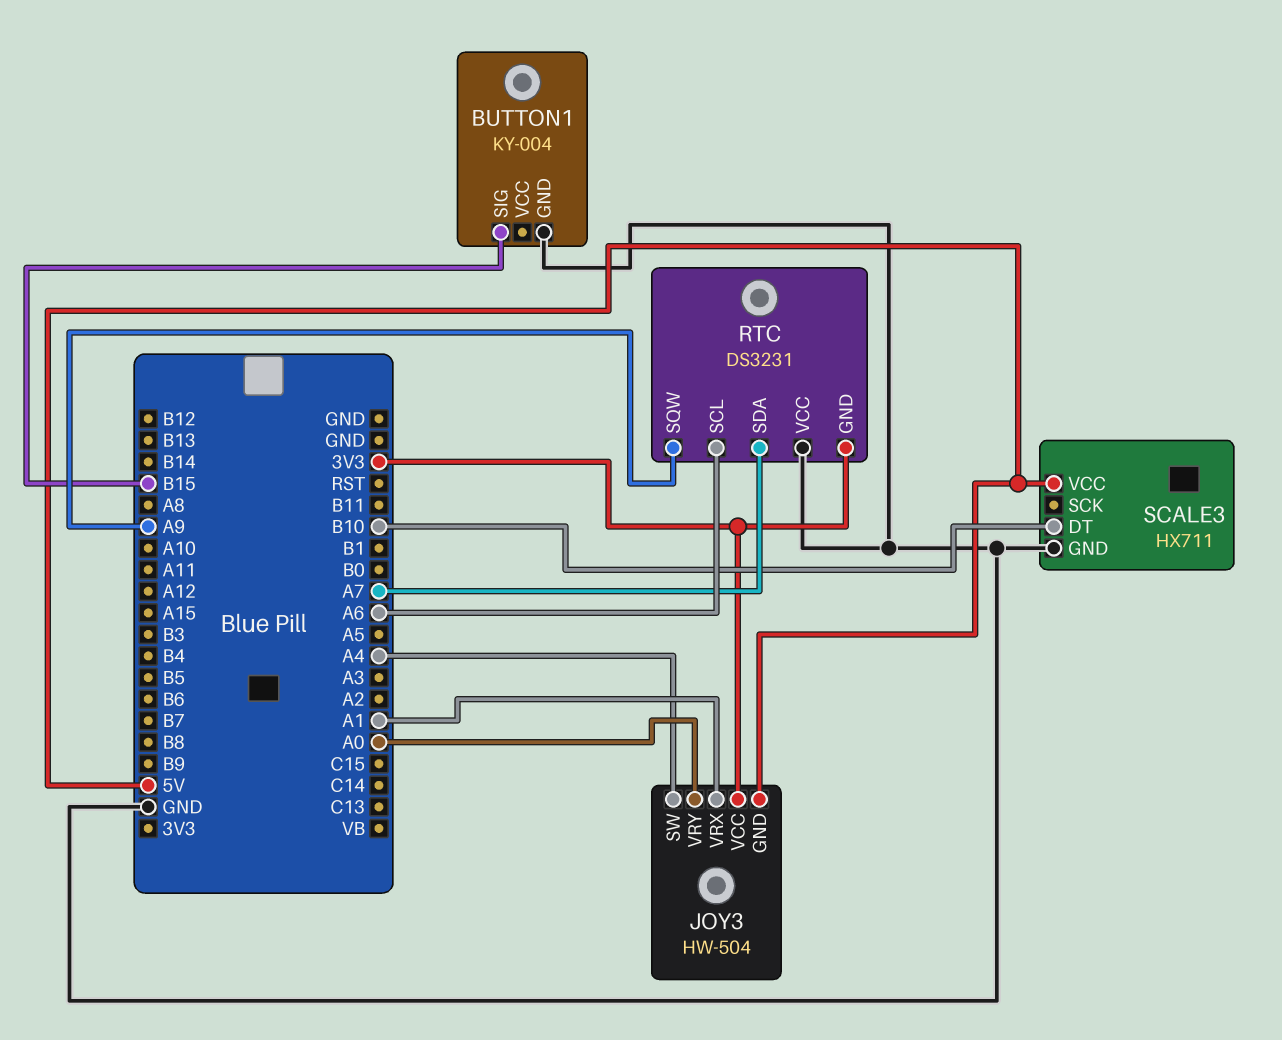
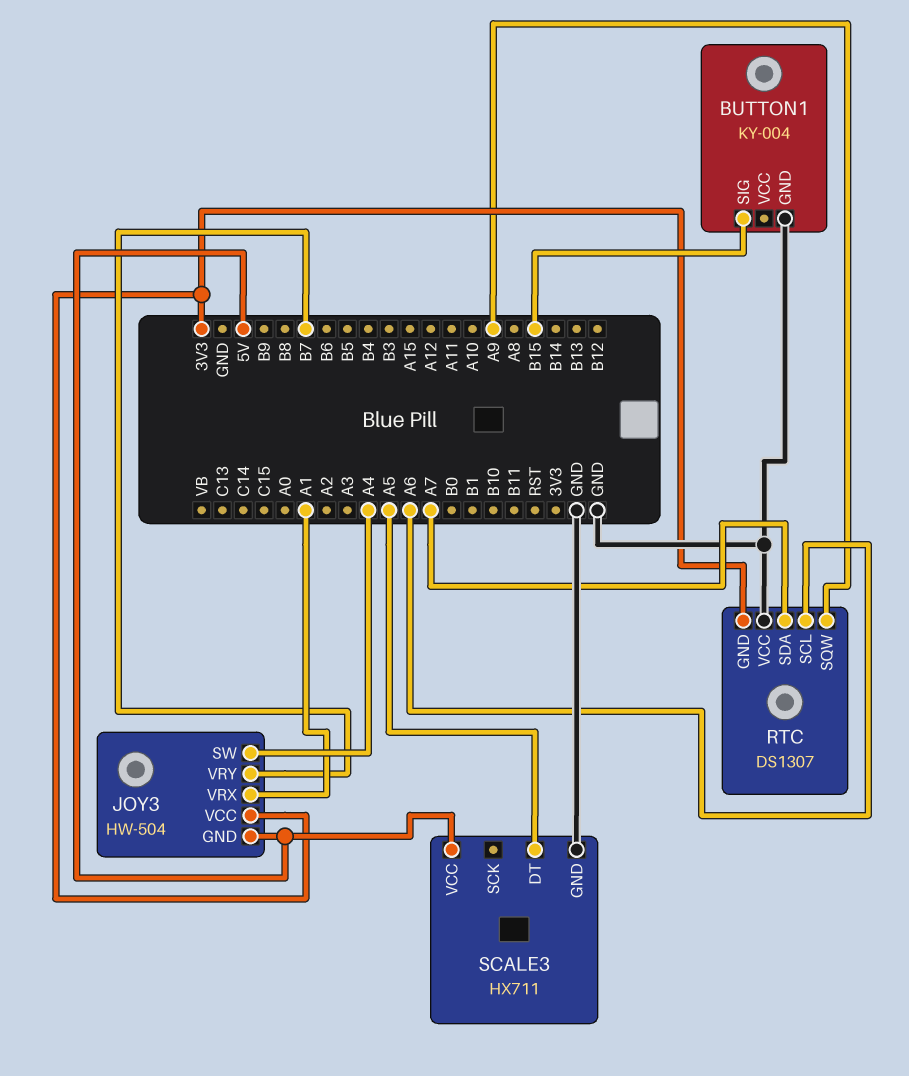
JOY3 pin VRY: A0 -> B7
RTC: DS3231 -> DS1307
SCALE3 pin DT: B10 -> A5

